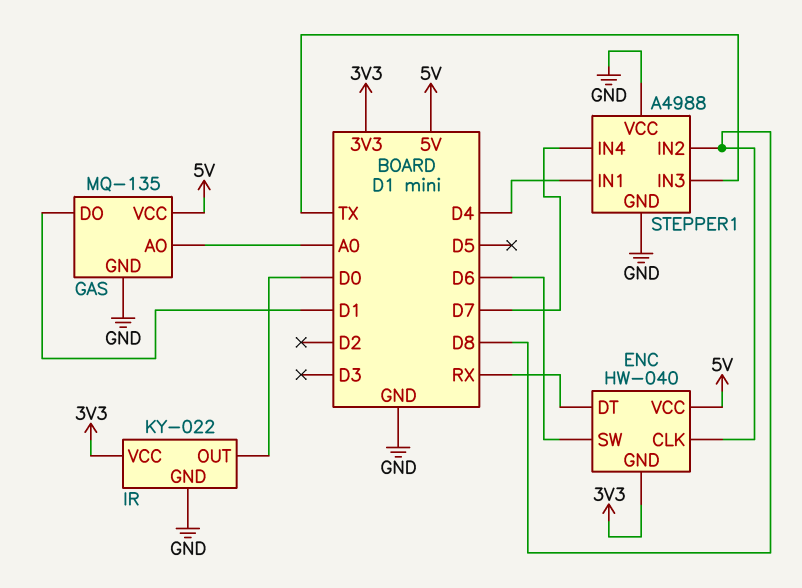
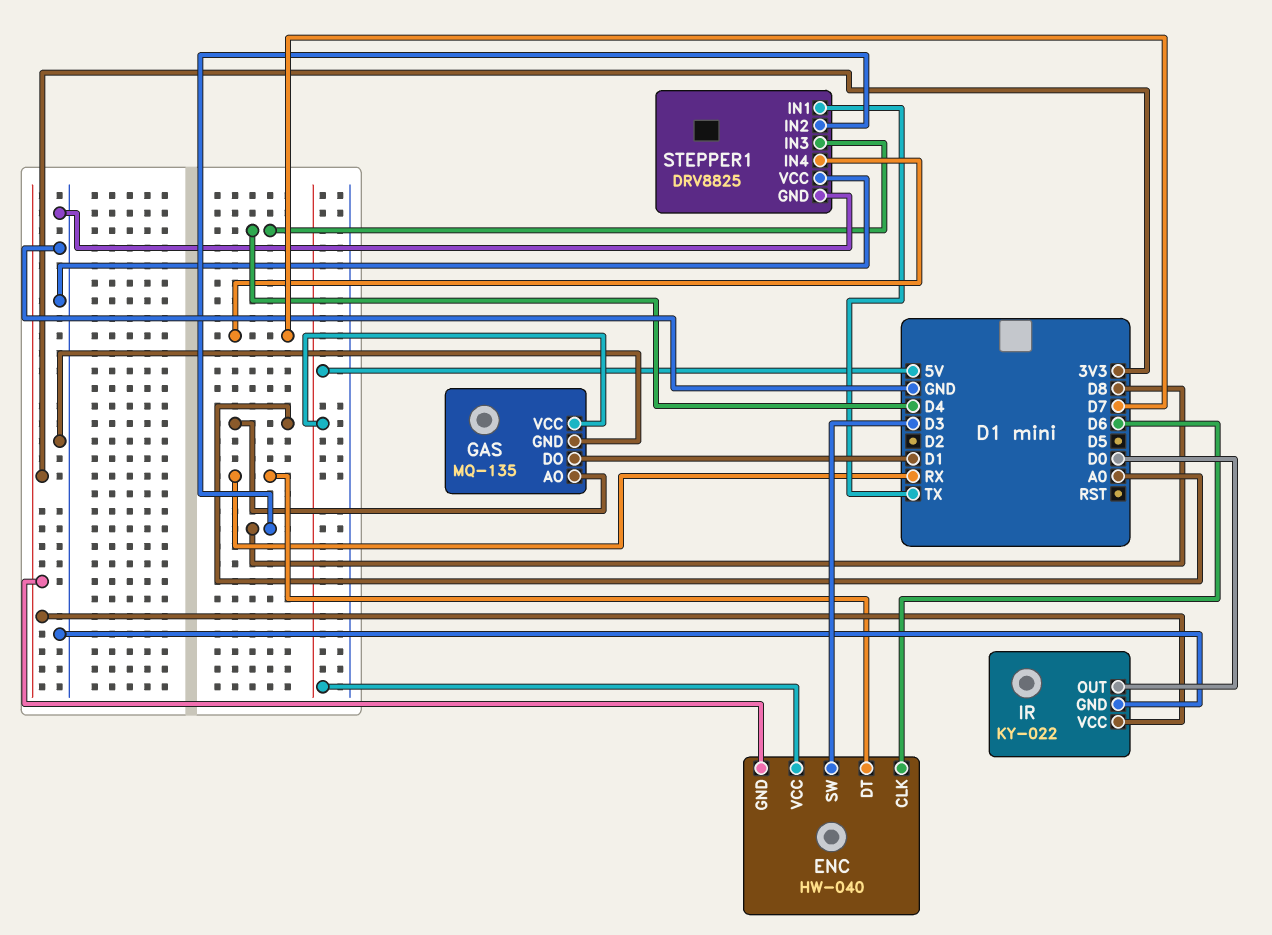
ENC pin CLK: D8 -> D6
ENC pin SW: D6 -> D3
STEPPER1: A4988 -> DRV8825
STEPPER1 pin IN1: D4 -> TX
STEPPER1 pin IN3: TX -> D4

